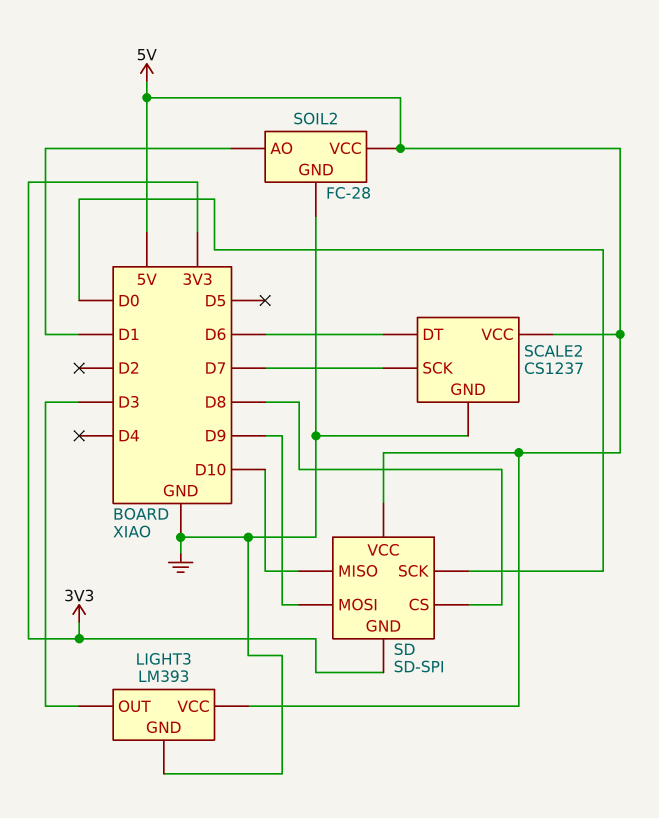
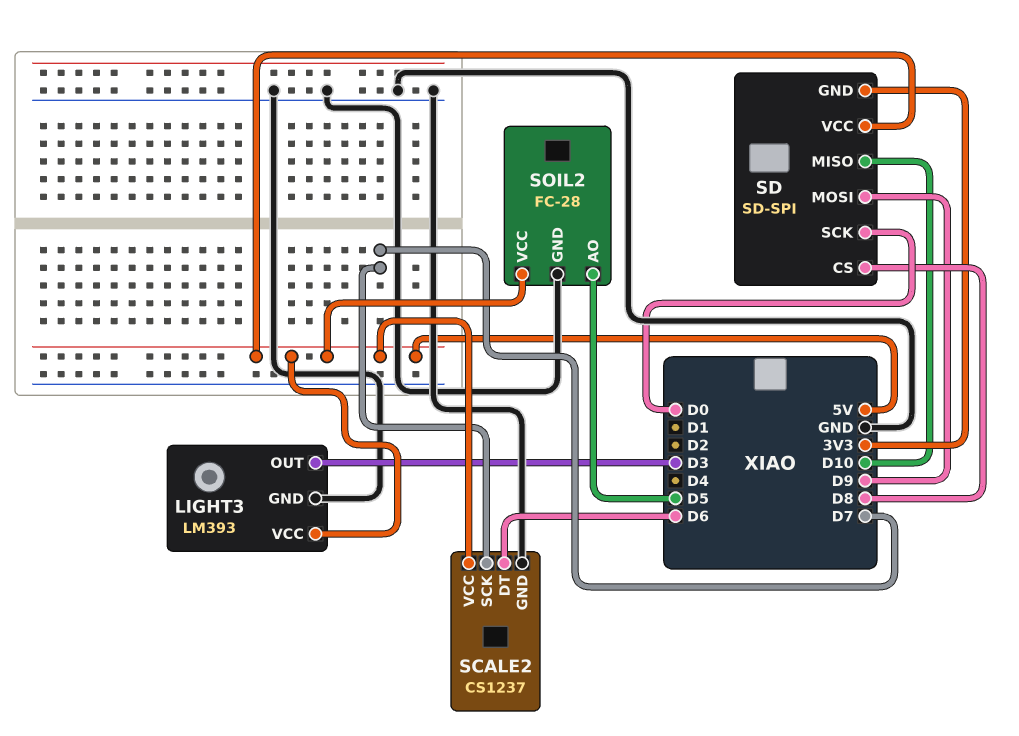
SOIL2 pin AO: D1 -> D5

